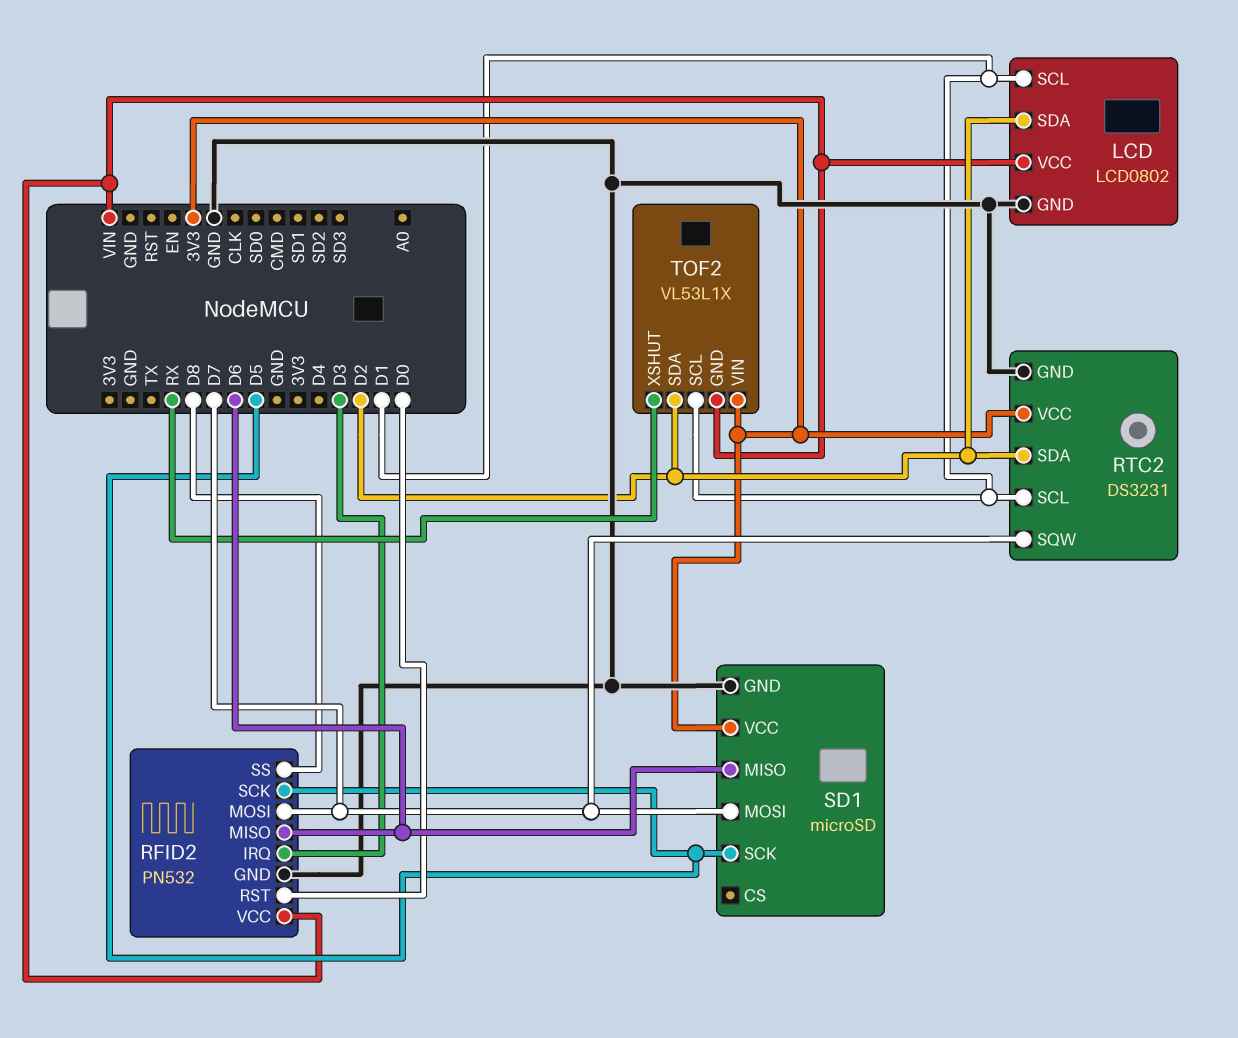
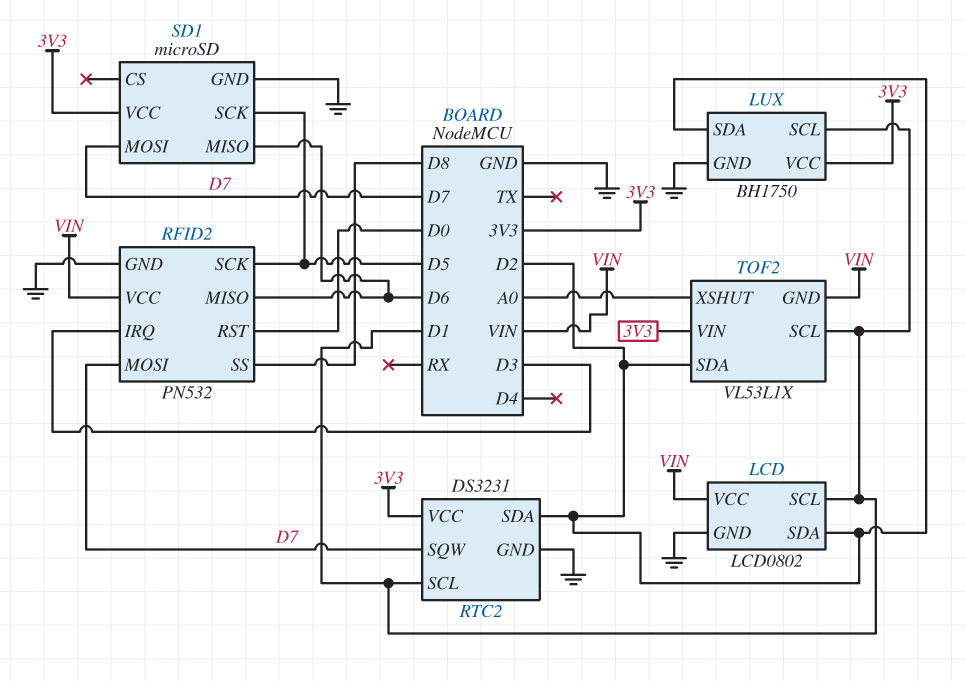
LUX: none -> BH1750
LUX pin GND: none -> GND
LUX pin SCL: none -> D1
LUX pin SDA: none -> D2
LUX pin VCC: none -> 3V3
TOF2 pin XSHUT: RX -> A0

